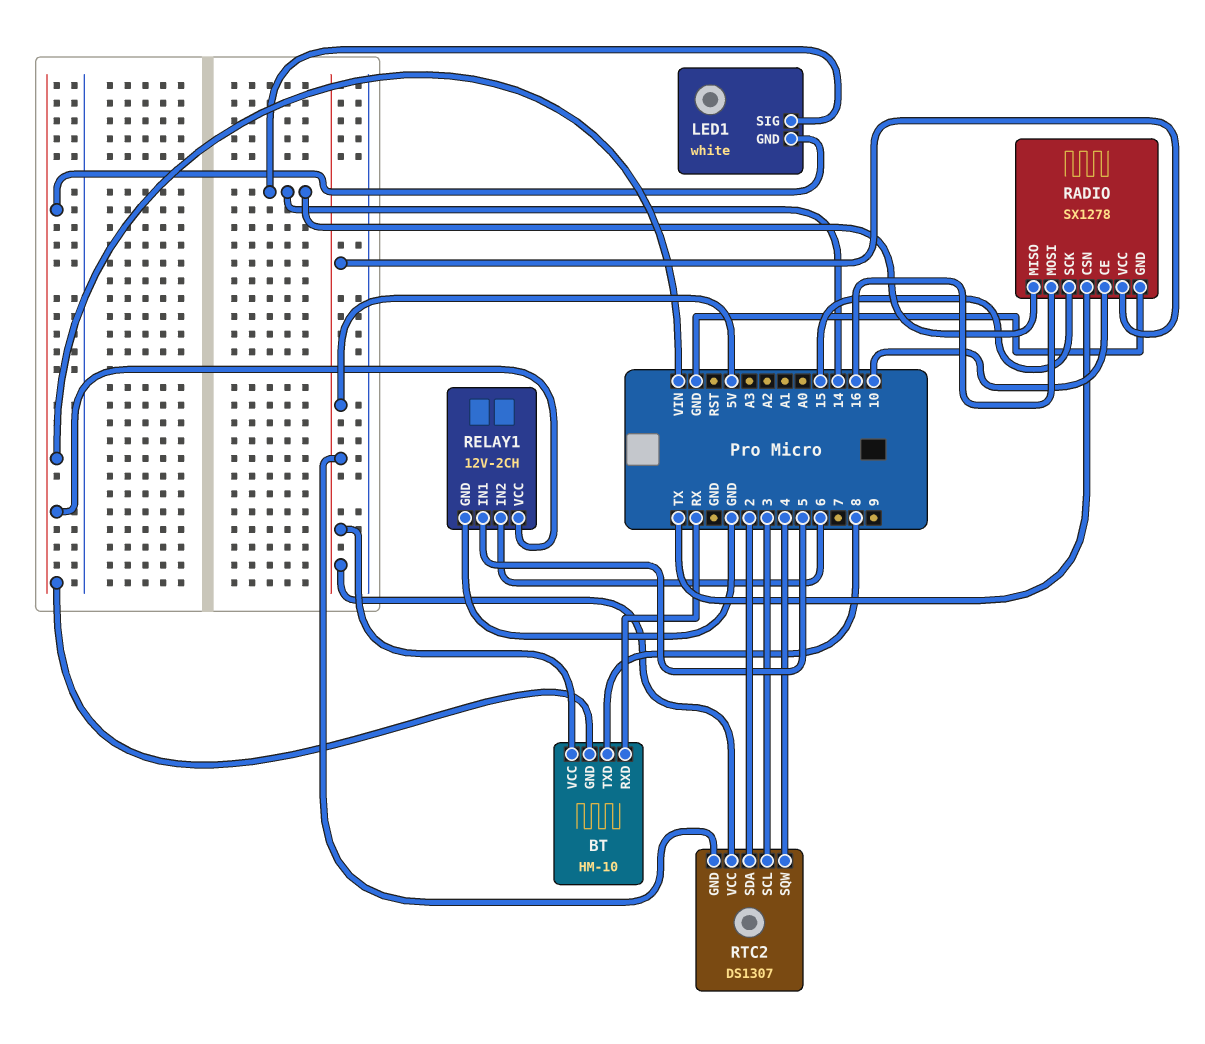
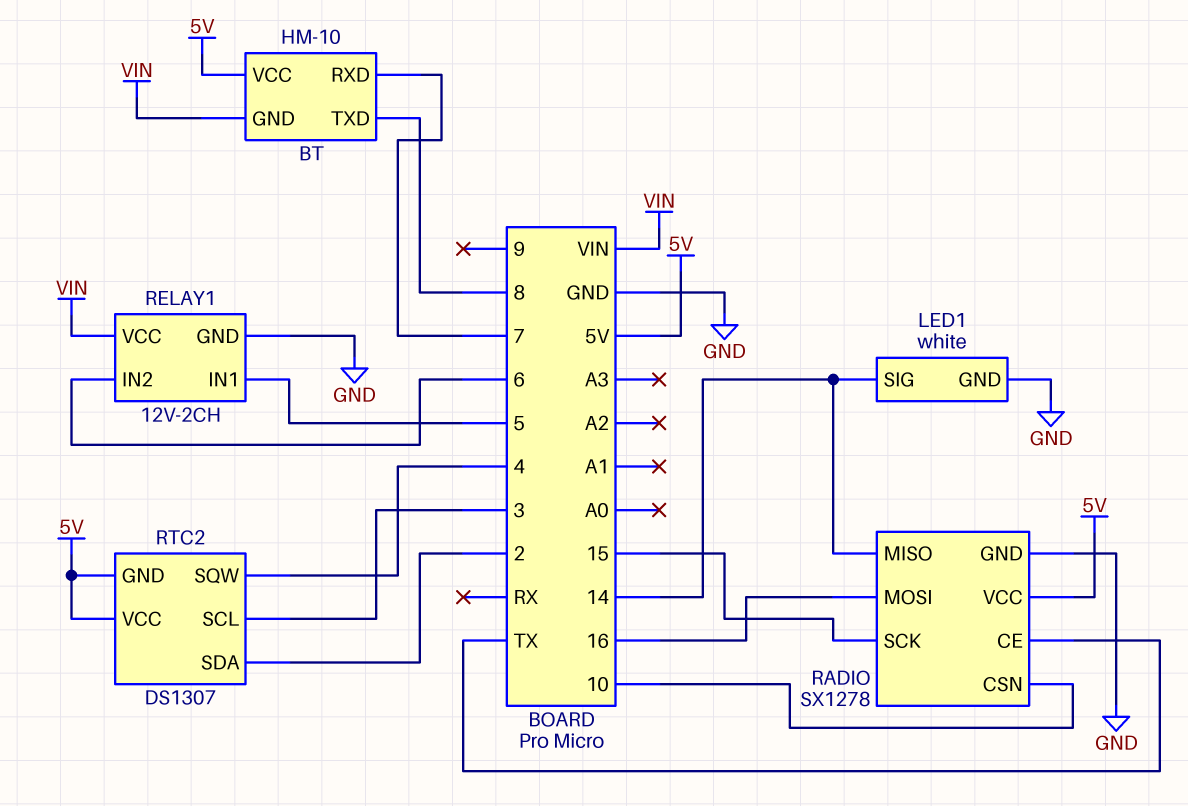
BT pin RXD: RX -> 7
LED1 pin GND: VIN -> GND
RADIO pin CE: 10 -> TX
RADIO pin CSN: TX -> 10

